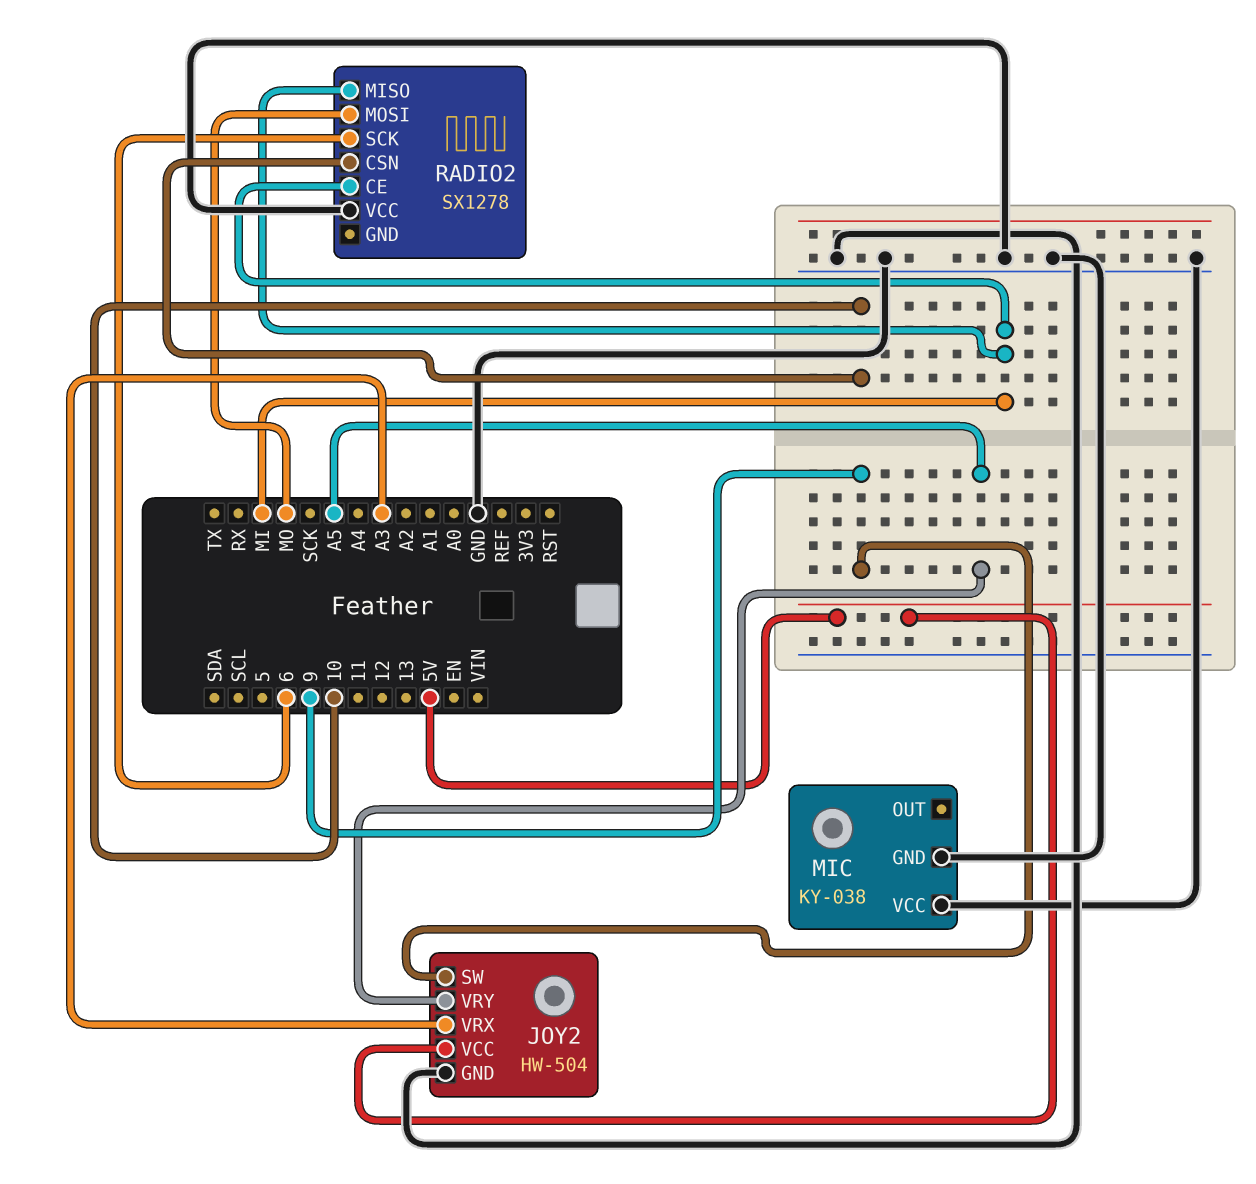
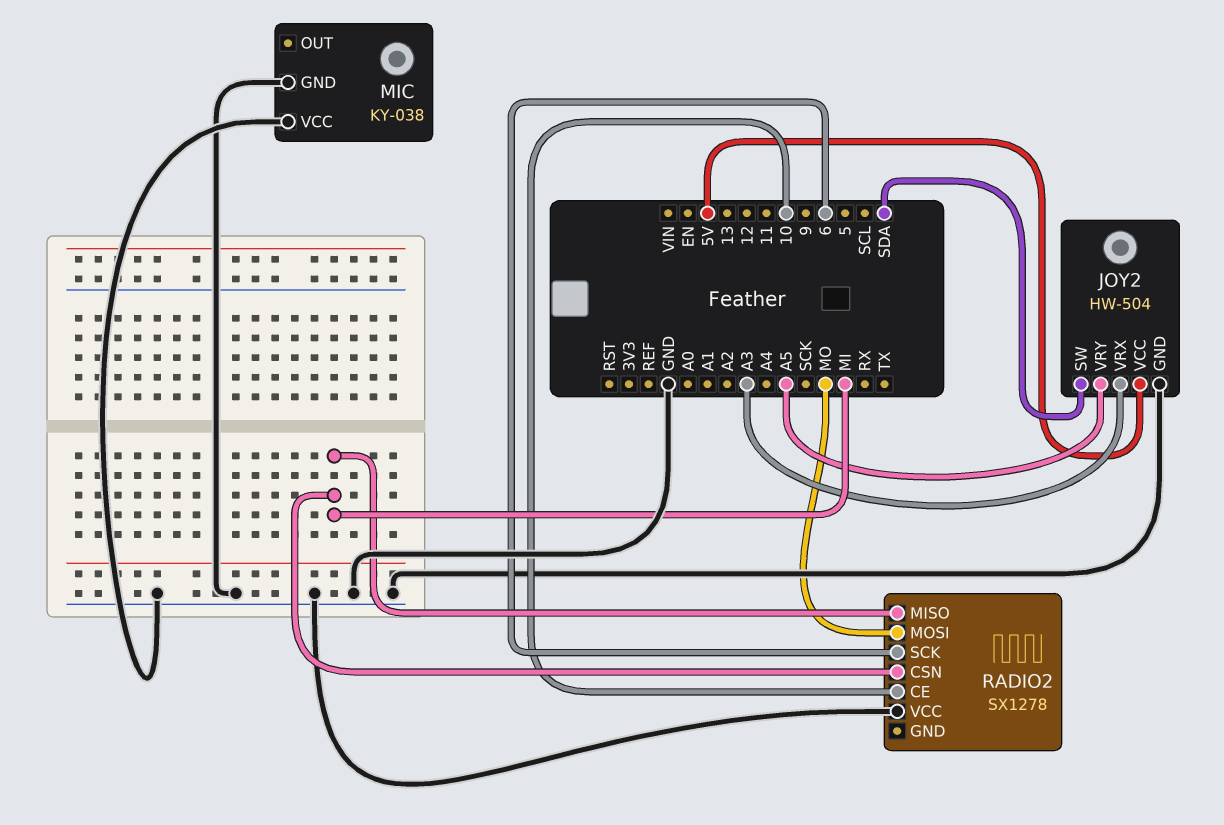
JOY2 pin SW: 9 -> SDA
RADIO2 pin CE: MI -> 10
RADIO2 pin CSN: 10 -> MI

